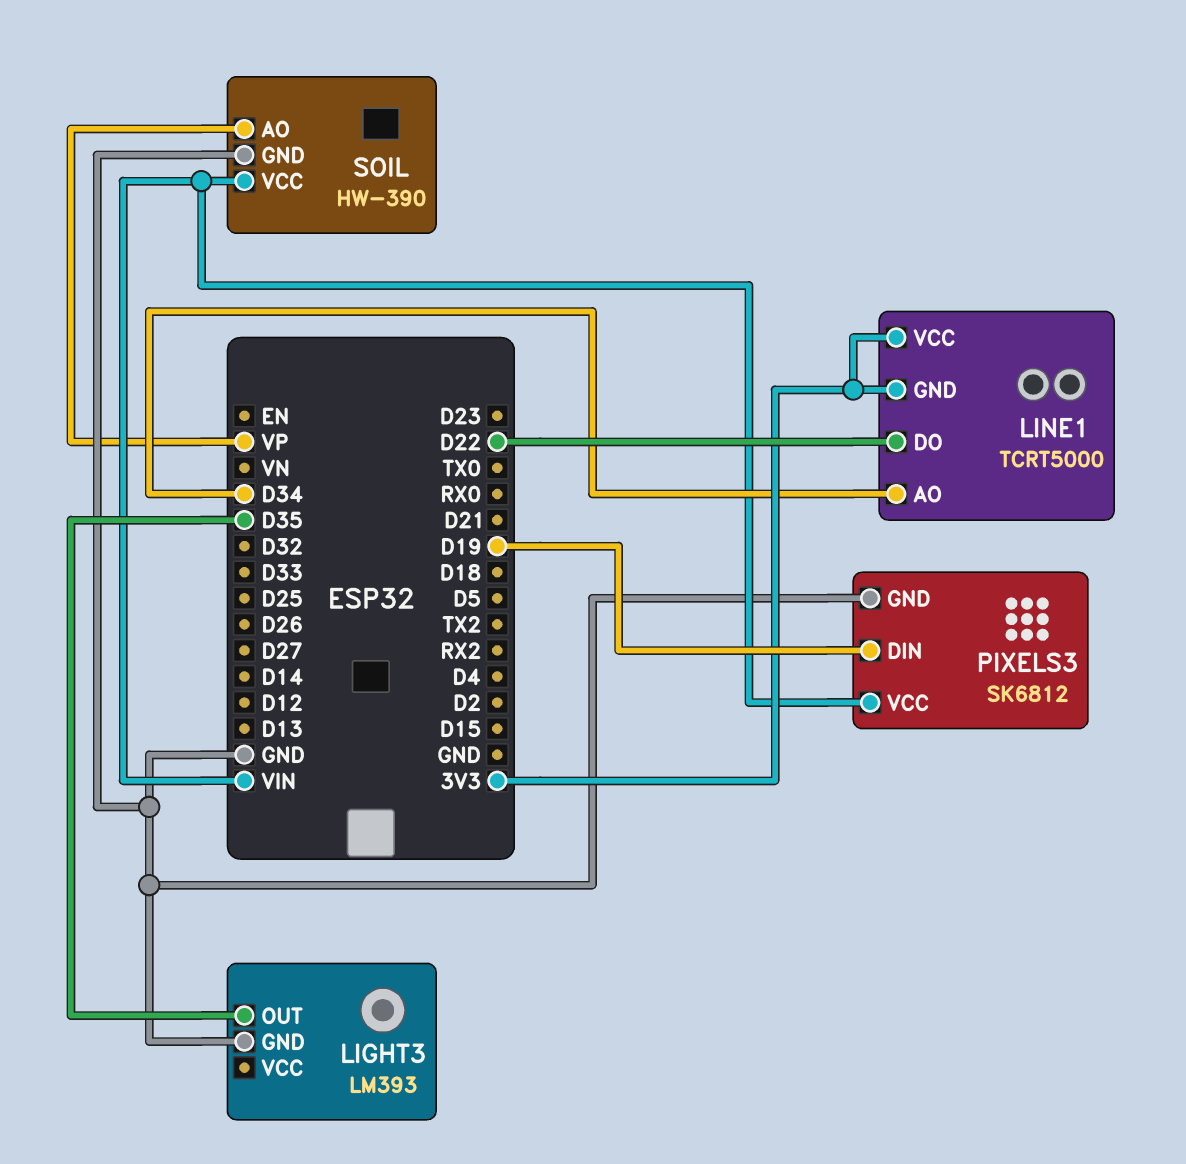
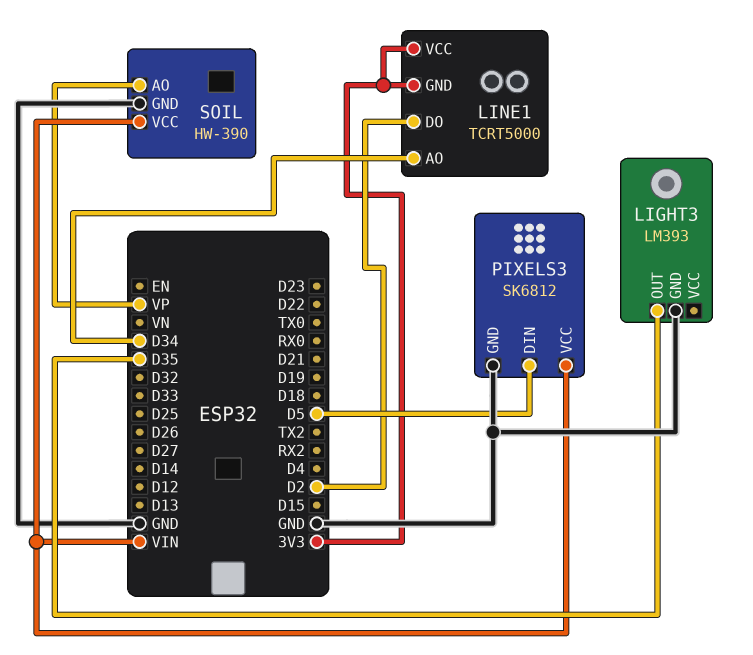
LINE1 pin DO: D22 -> D2
PIXELS3 pin DIN: D19 -> D5

